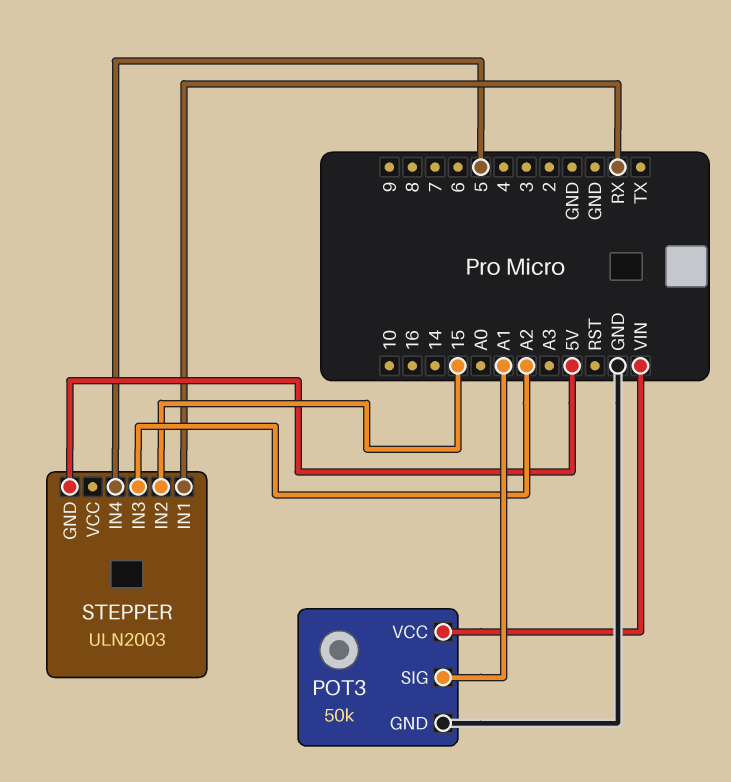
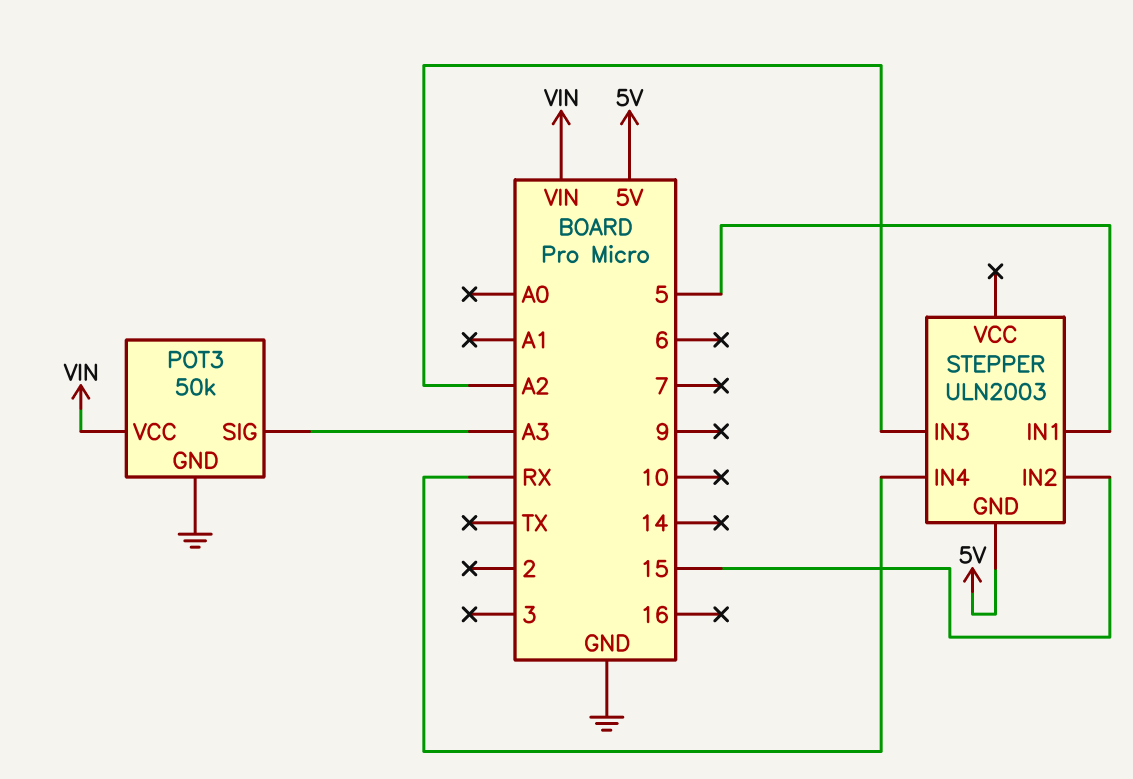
POT3 pin SIG: A1 -> A3
STEPPER pin IN1: RX -> 5
STEPPER pin IN4: 5 -> RX

